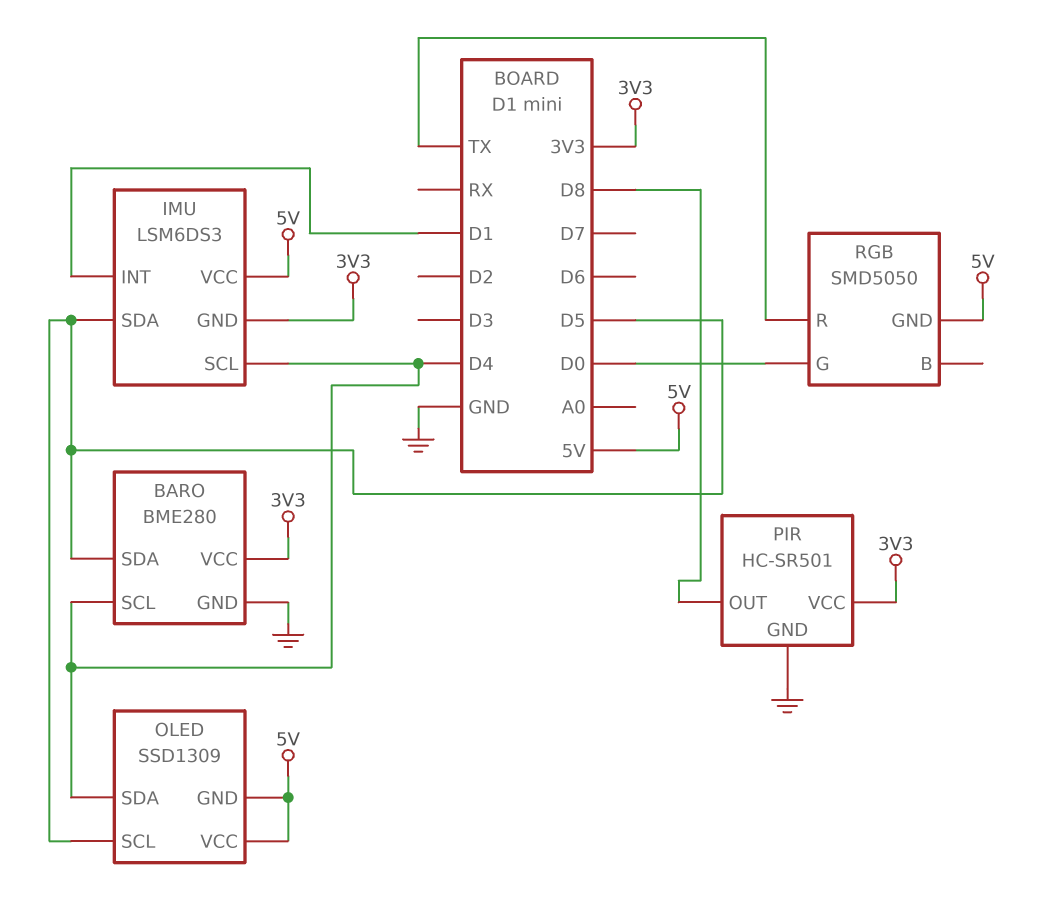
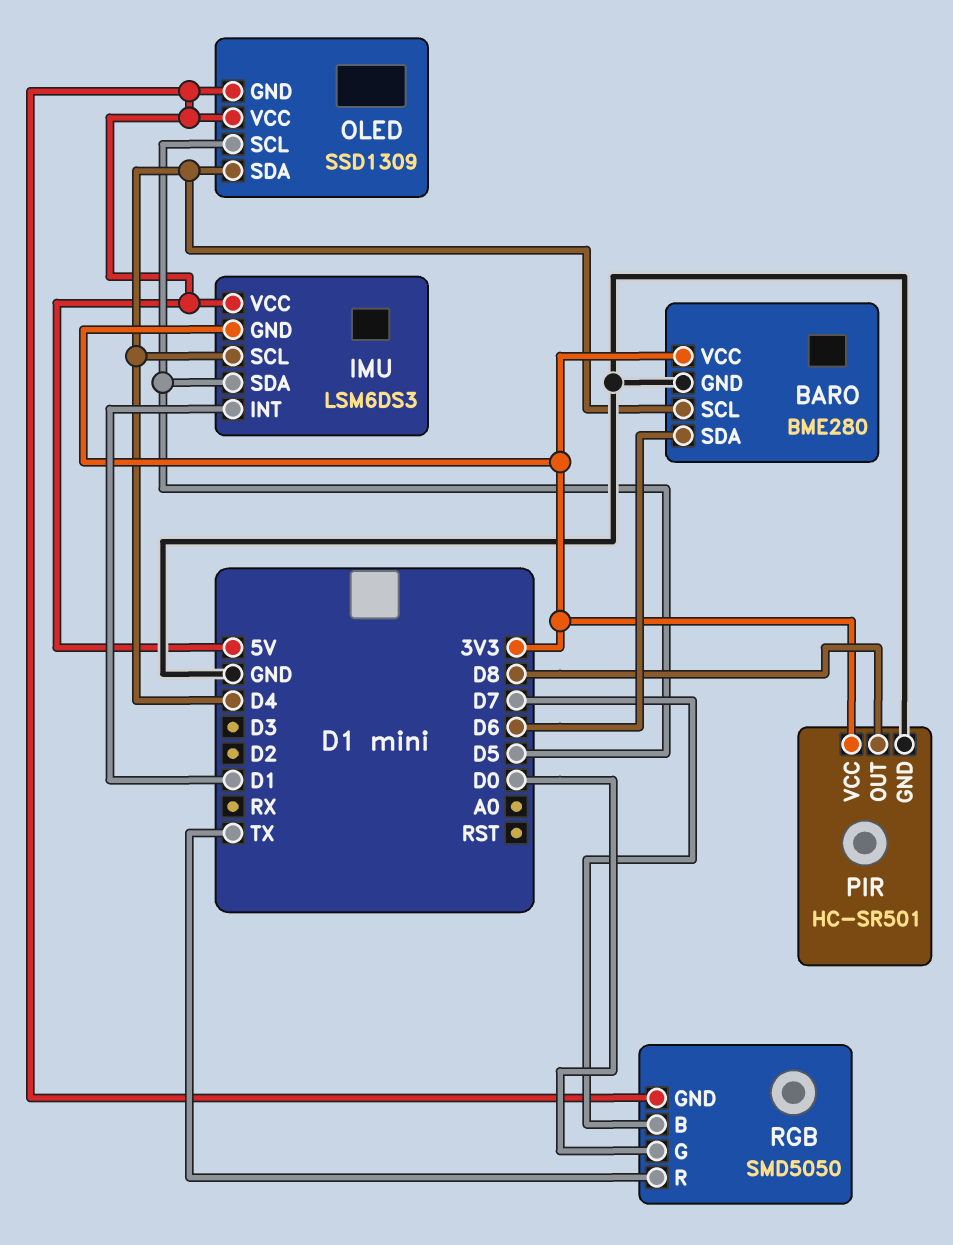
BARO pin SDA: D5 -> D6
RGB pin B: none -> D7

